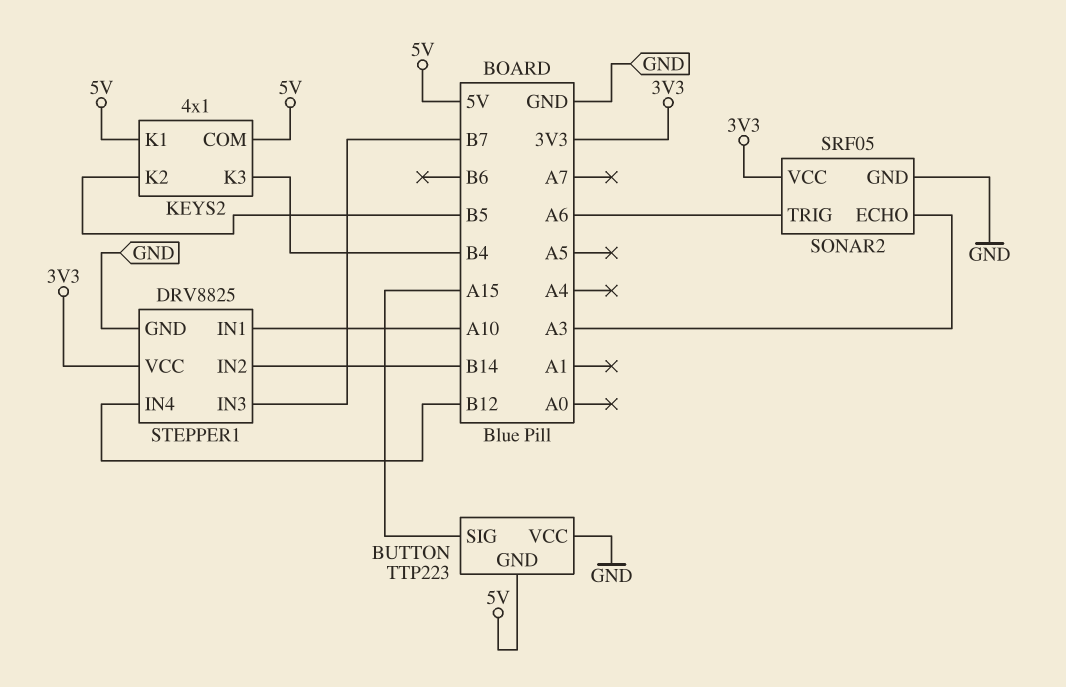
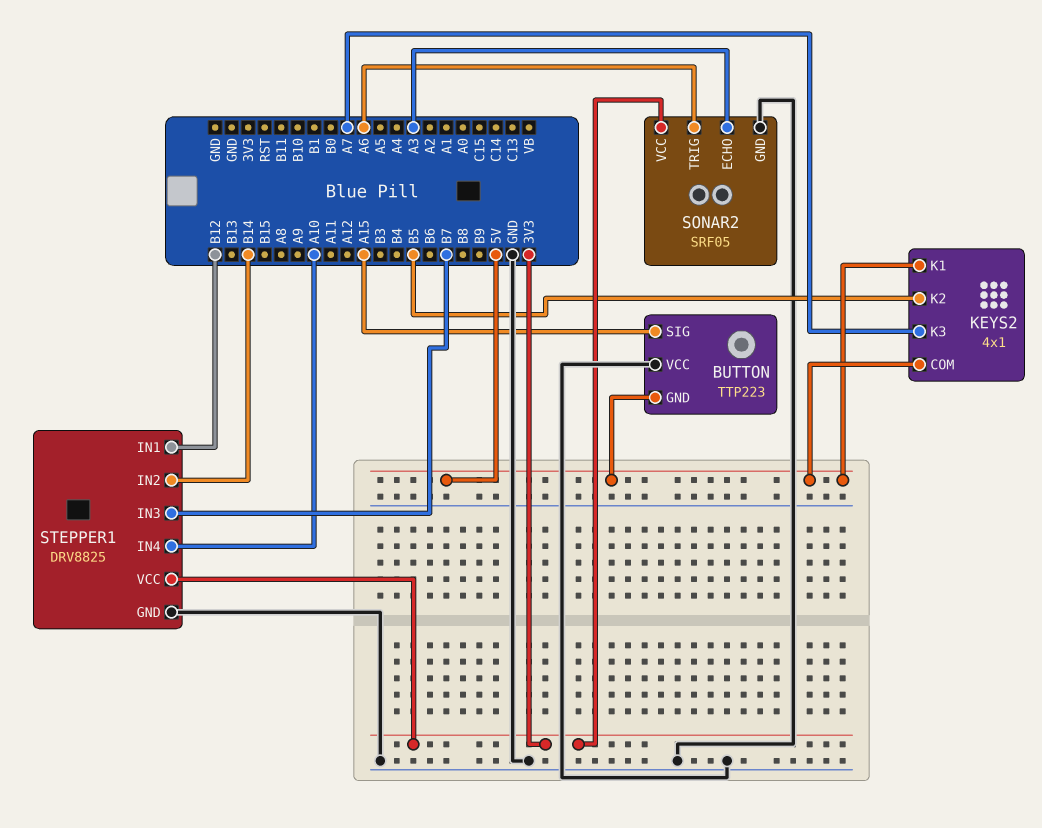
KEYS2 pin K3: B4 -> A7
STEPPER1 pin IN1: A10 -> B12
STEPPER1 pin IN4: B12 -> A10

